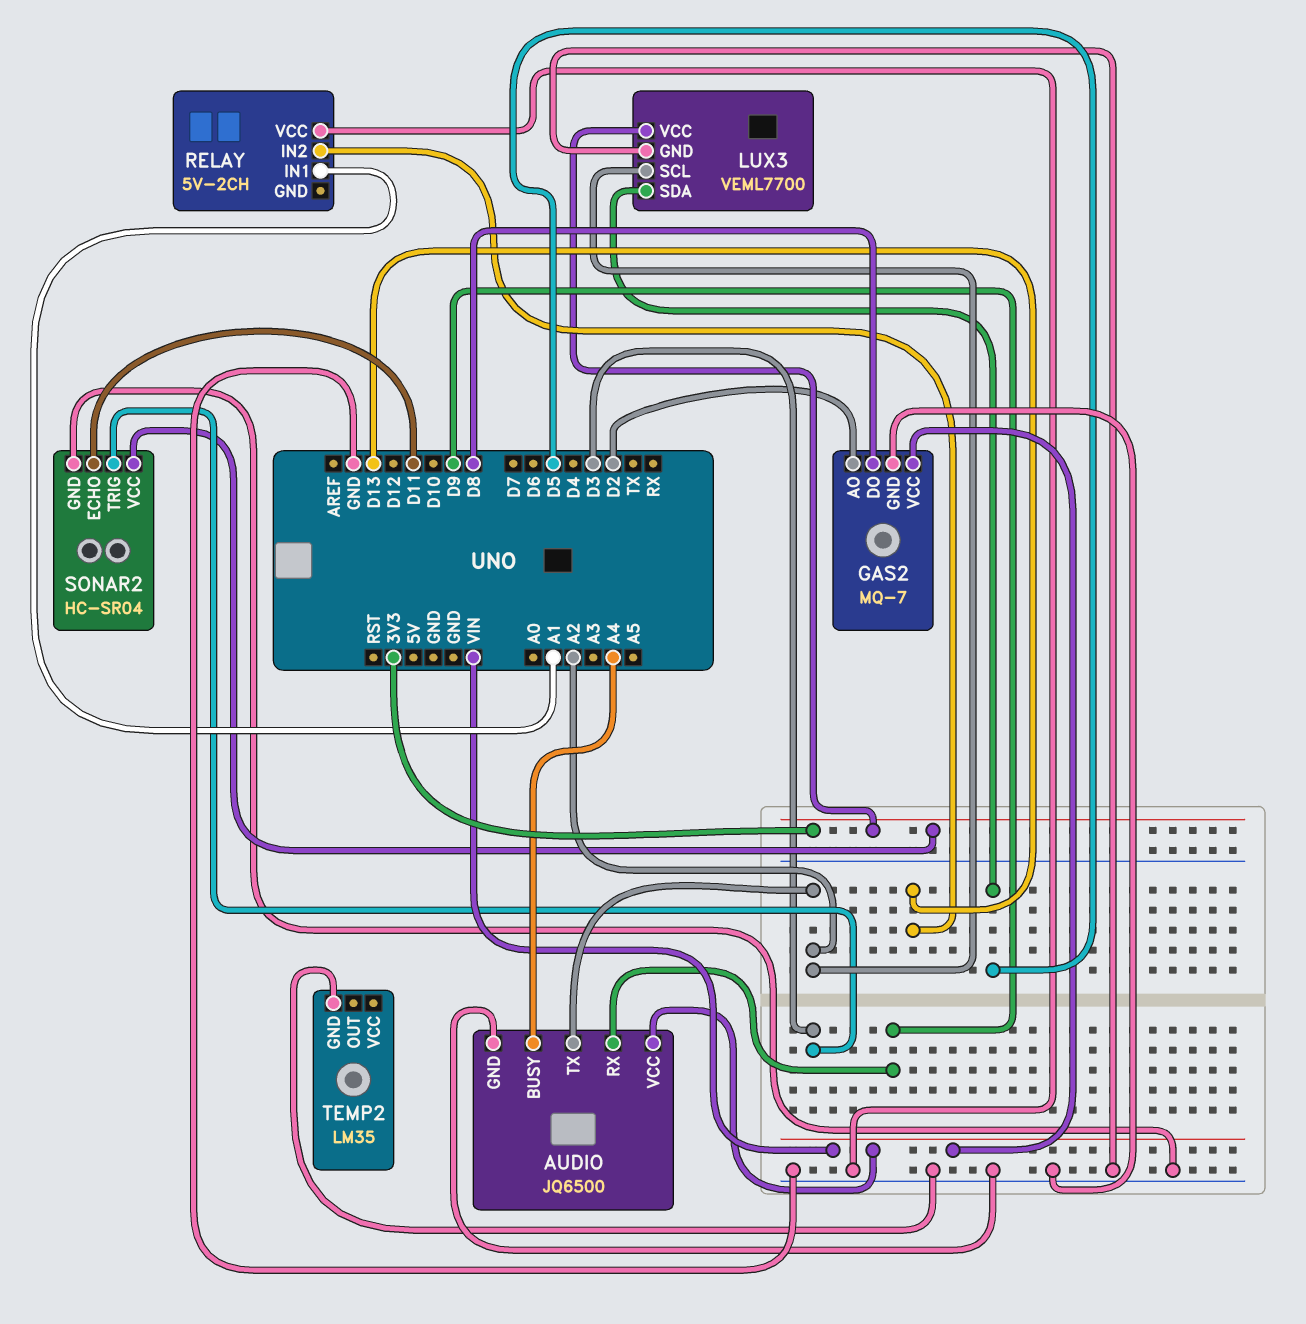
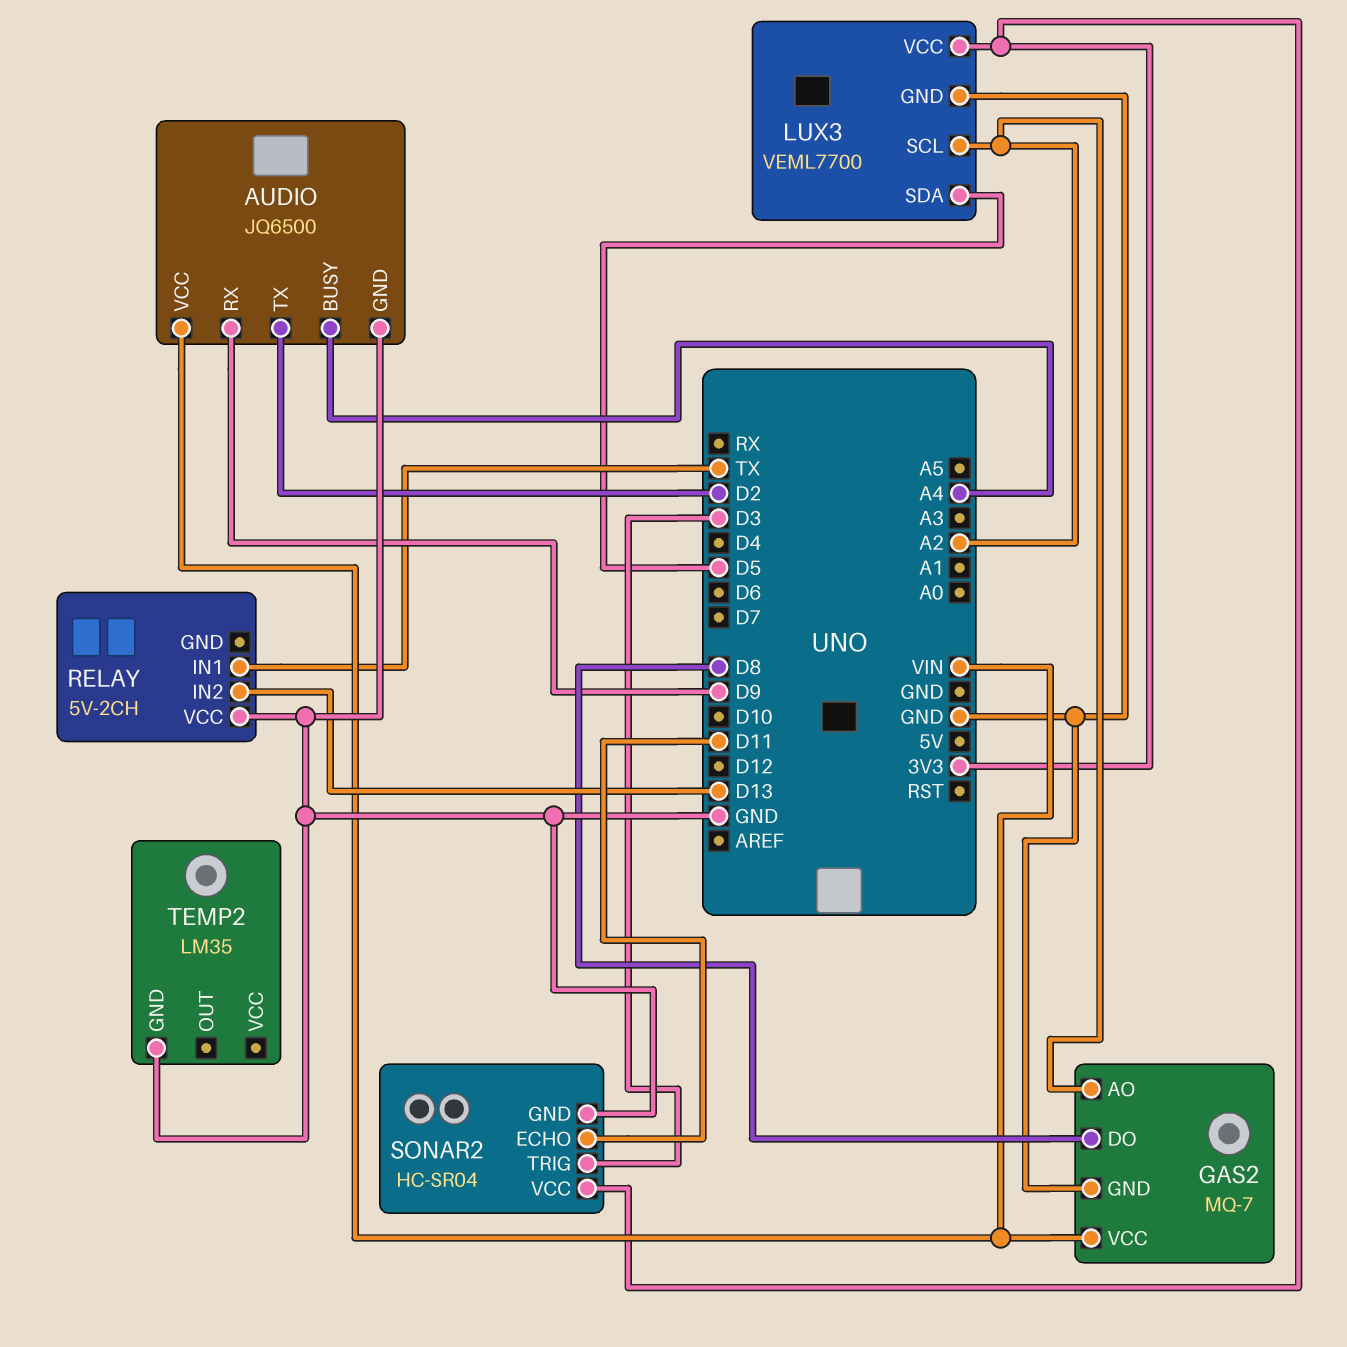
AUDIO pin TX: A2 -> D2
GAS2 pin AO: D2 -> A2
RELAY pin IN1: A1 -> TX

